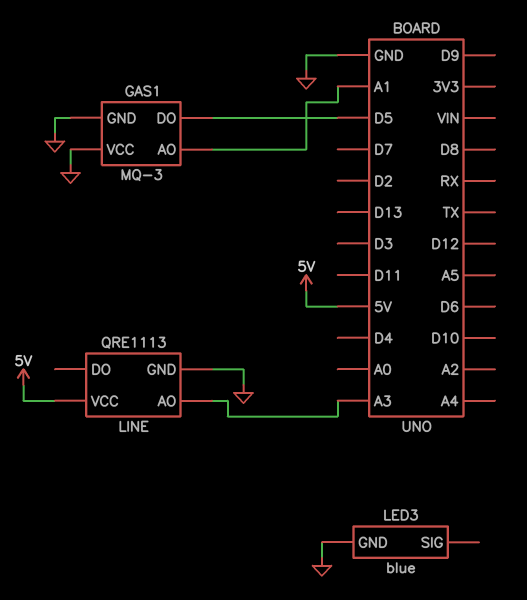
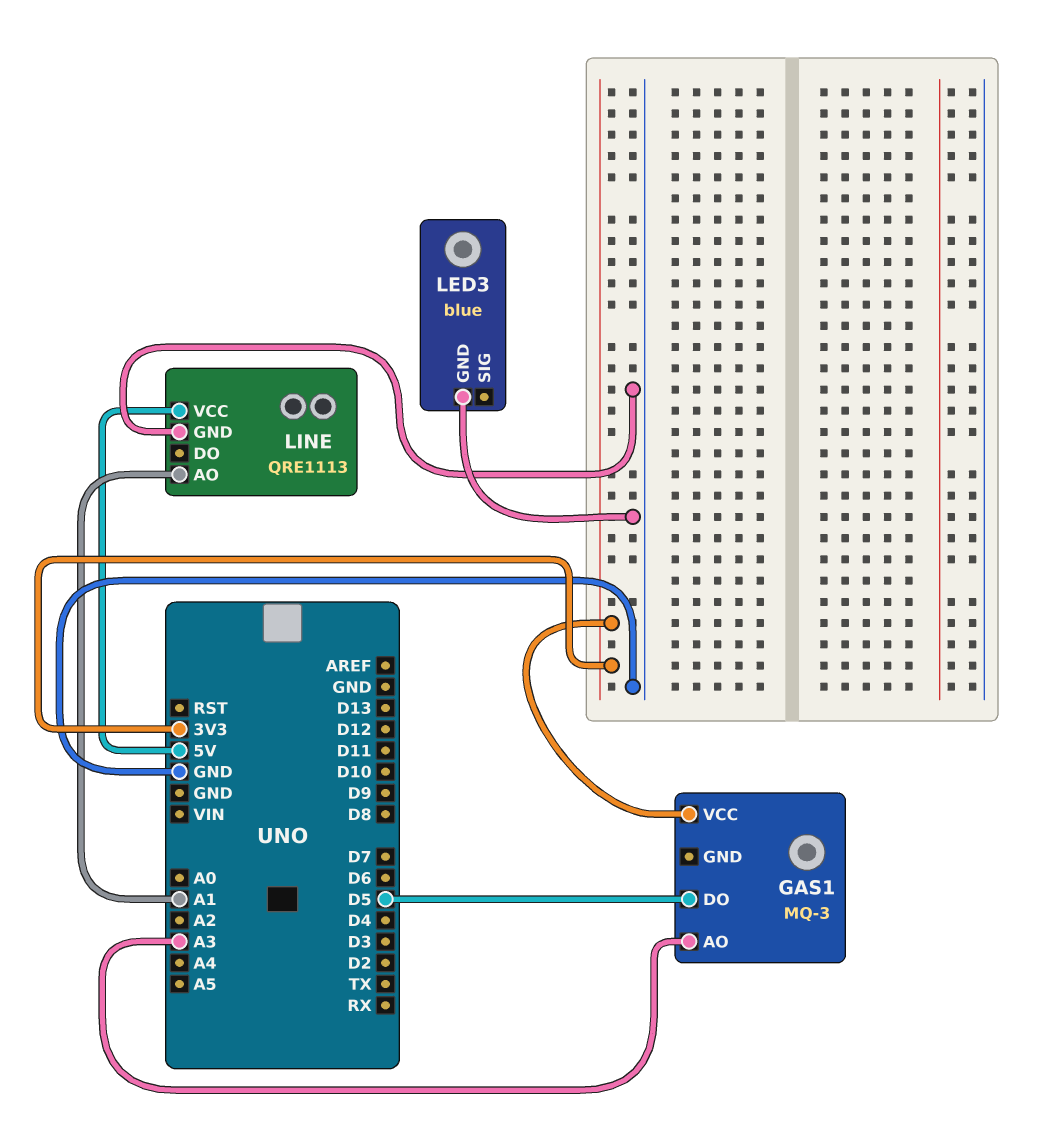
GAS1 pin AO: A1 -> A3
GAS1 pin GND: GND -> none
GAS1 pin VCC: GND -> 3V3
LINE pin AO: A3 -> A1

